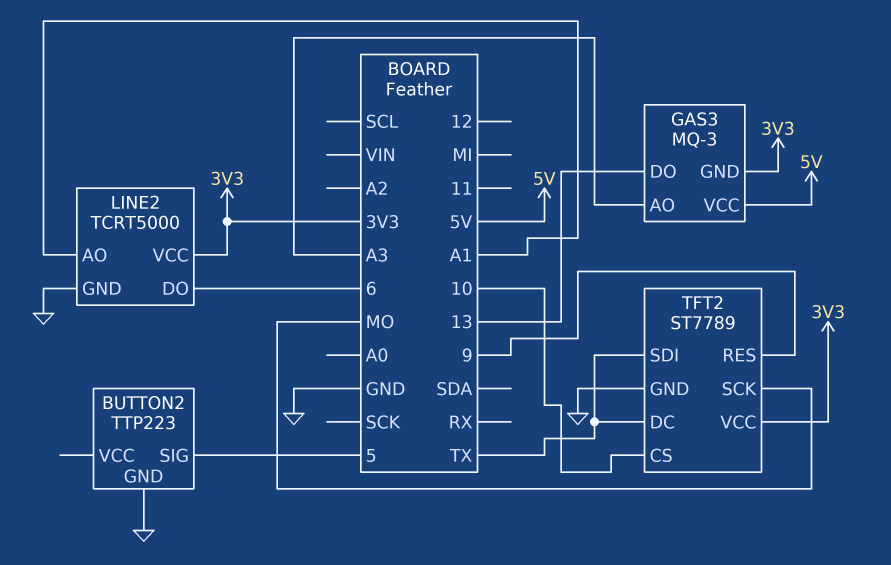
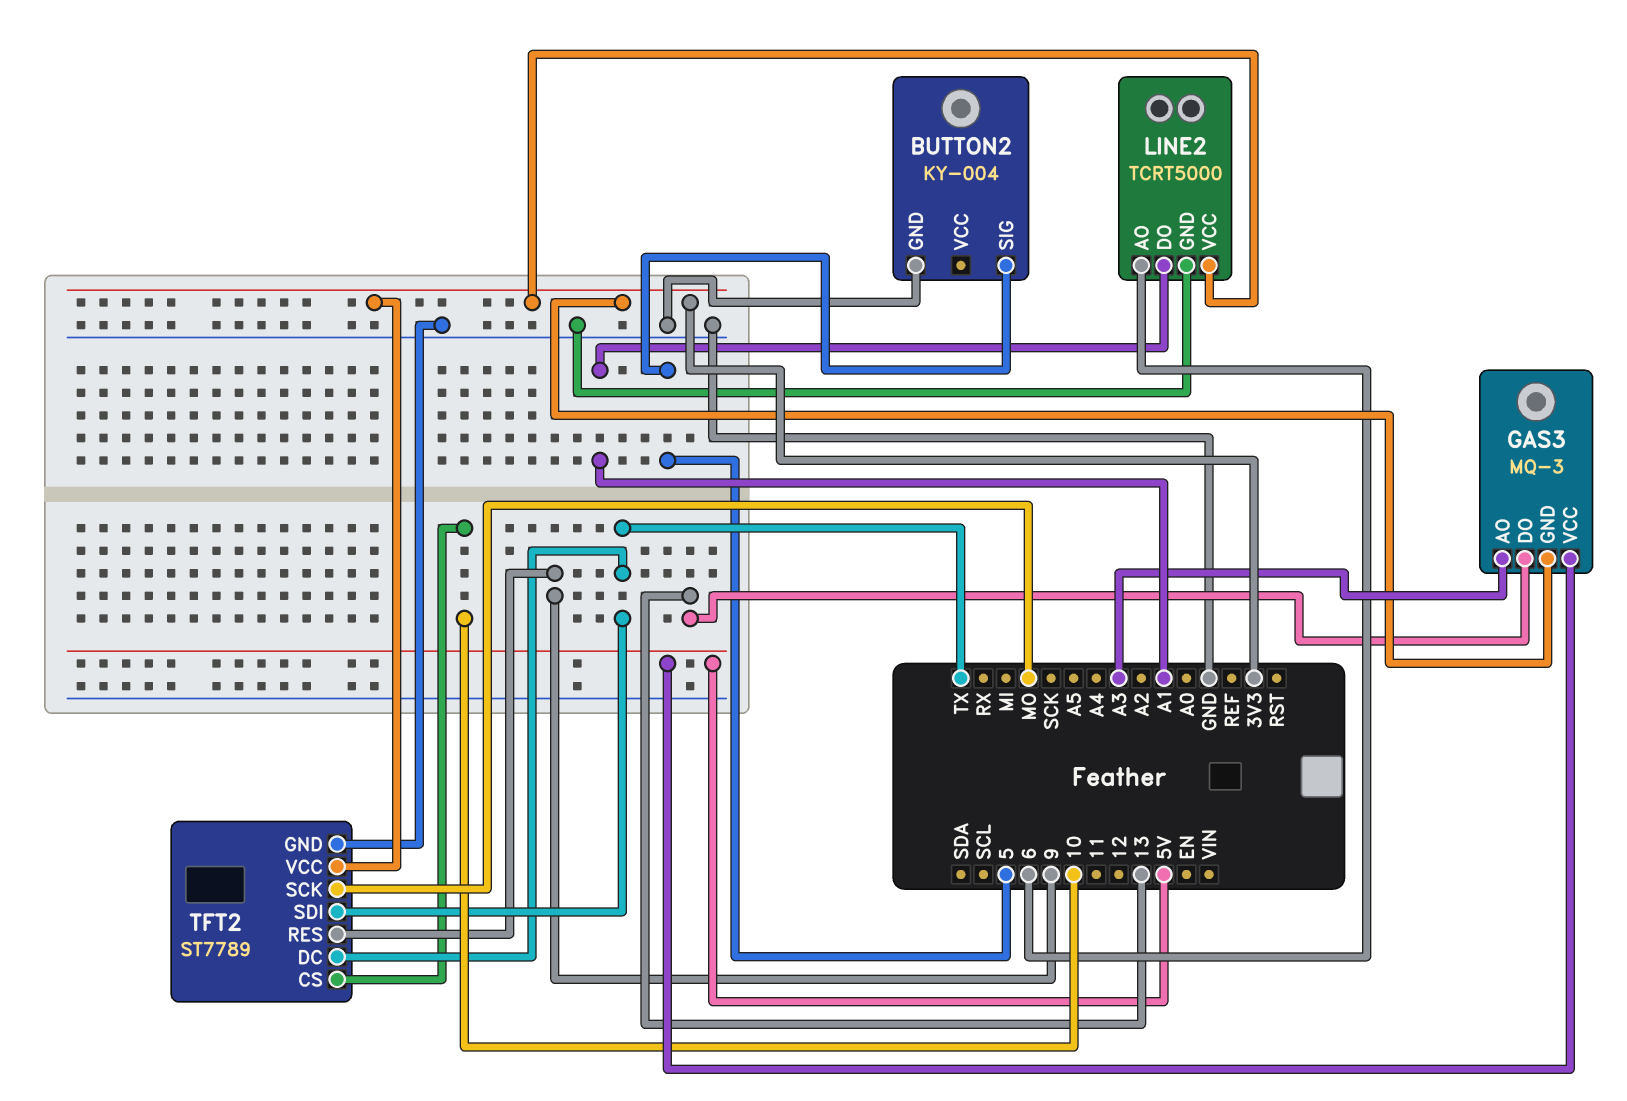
BUTTON2: TTP223 -> KY-004
LINE2 pin AO: A1 -> 6
LINE2 pin DO: 6 -> A1

